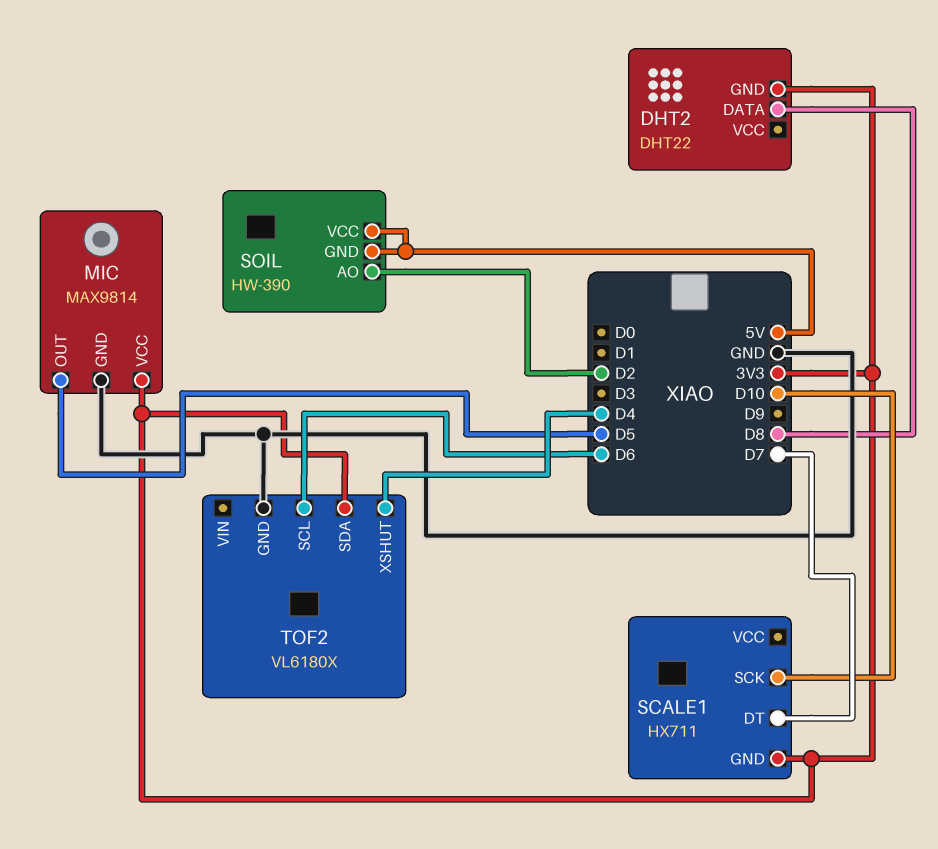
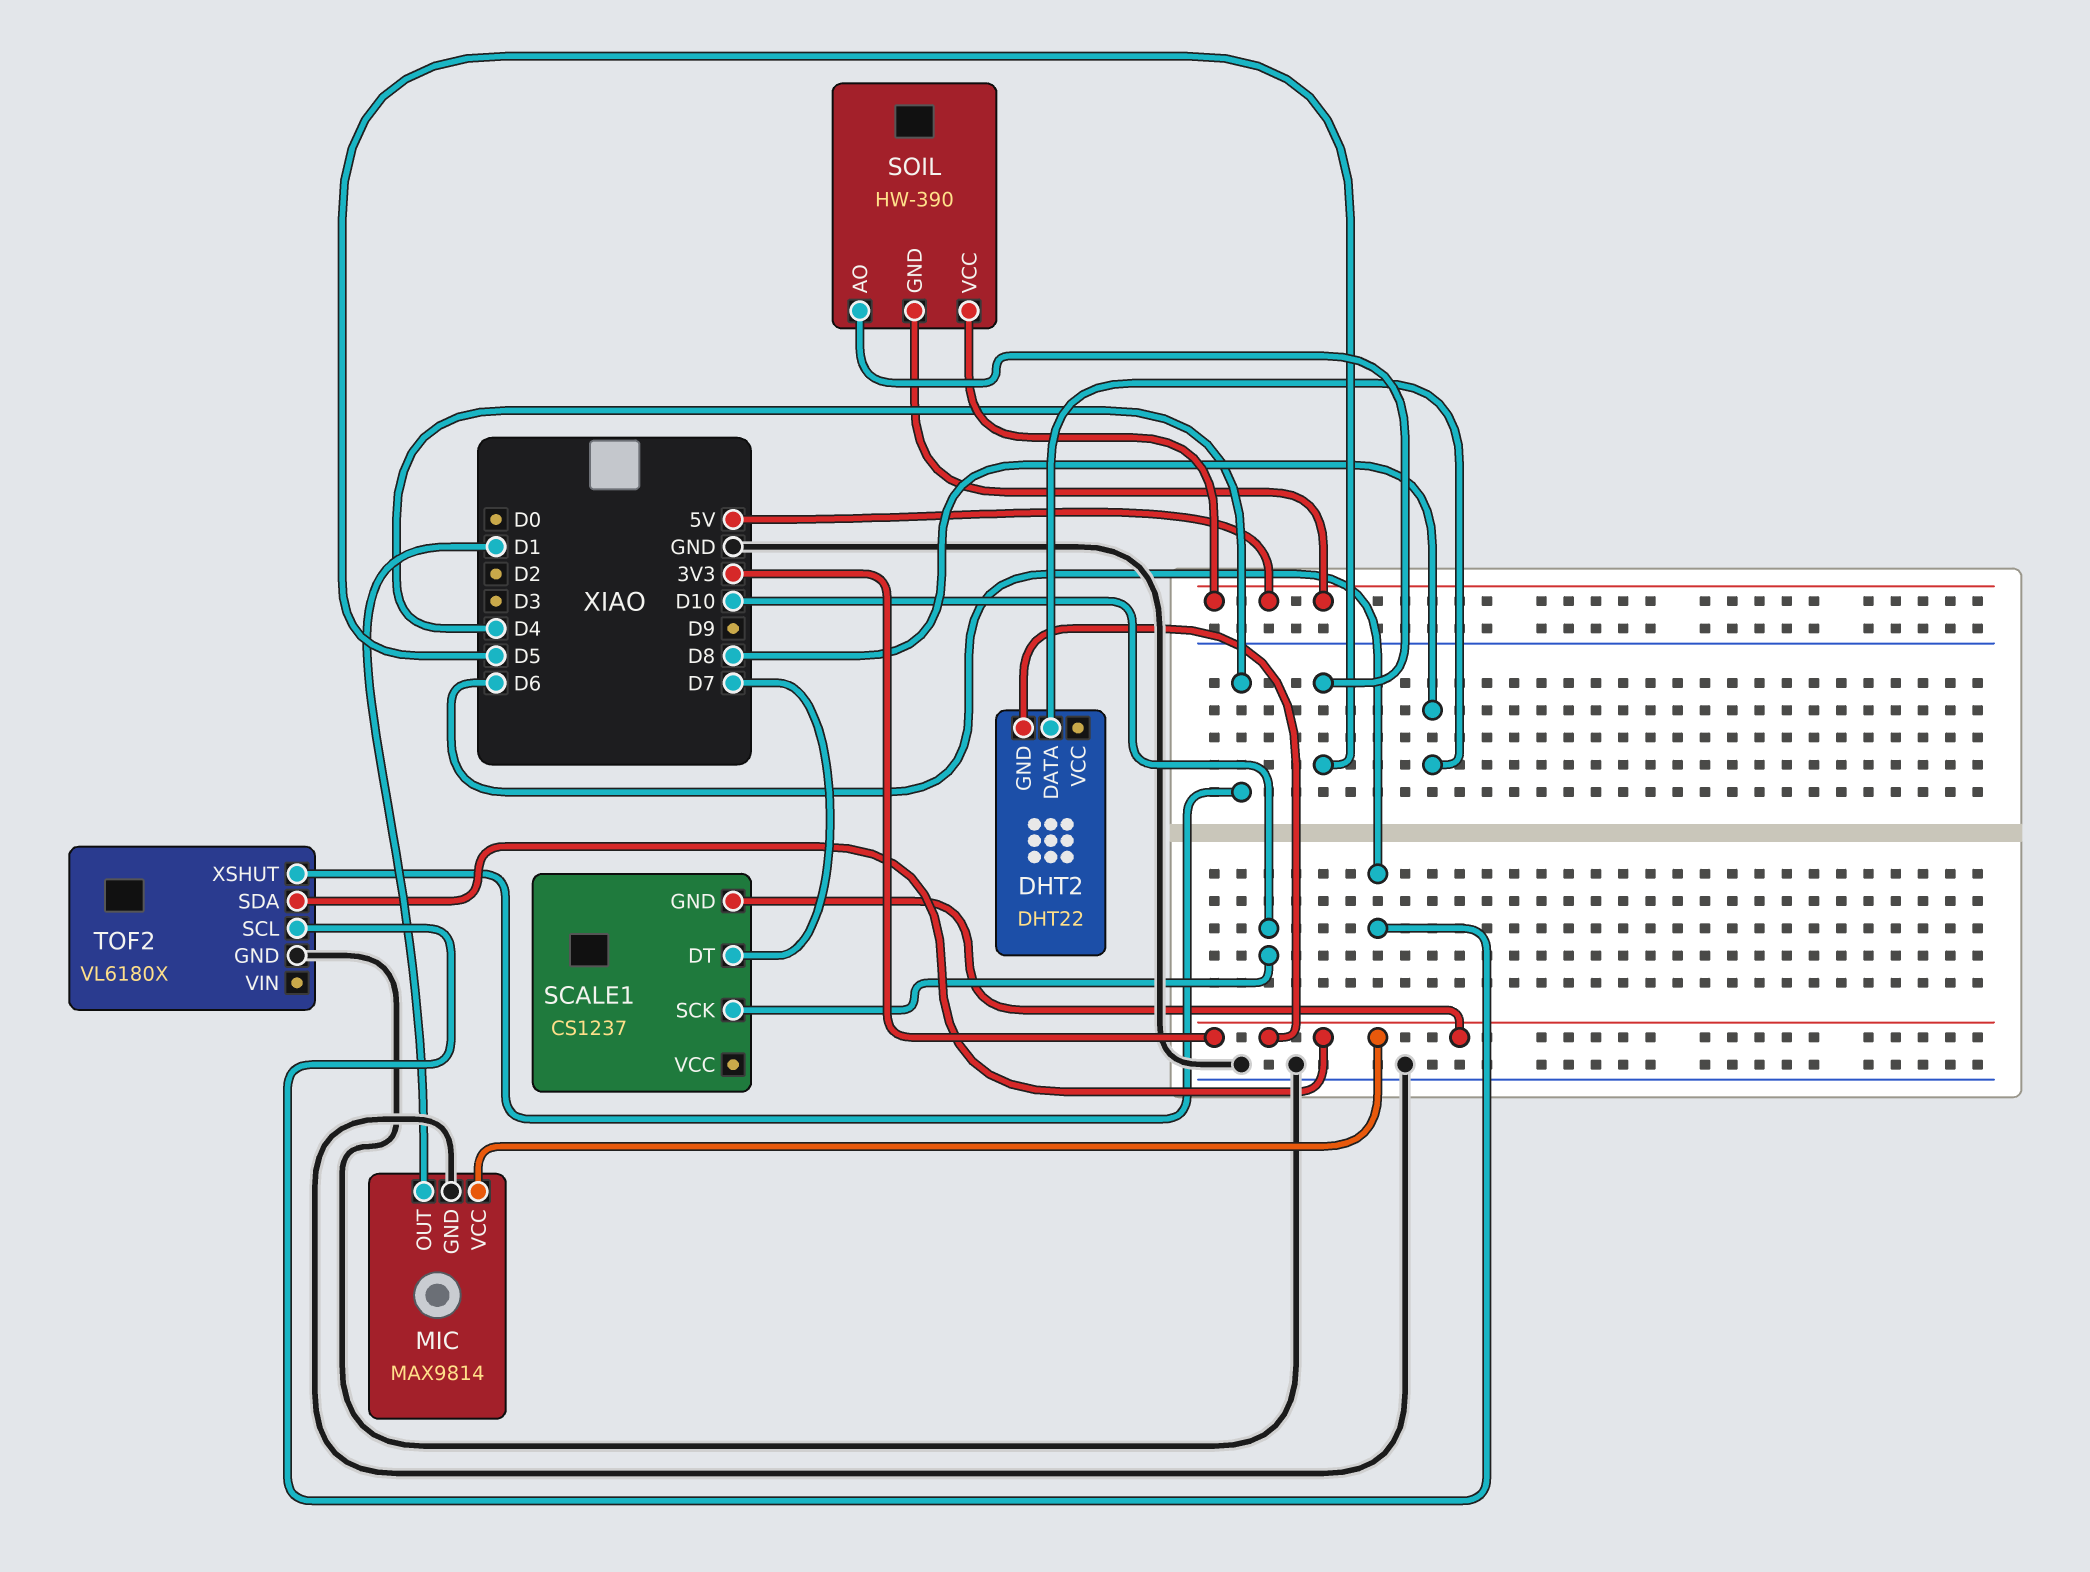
MIC pin OUT: D5 -> D1
SCALE1: HX711 -> CS1237
SOIL pin AO: D2 -> D5

